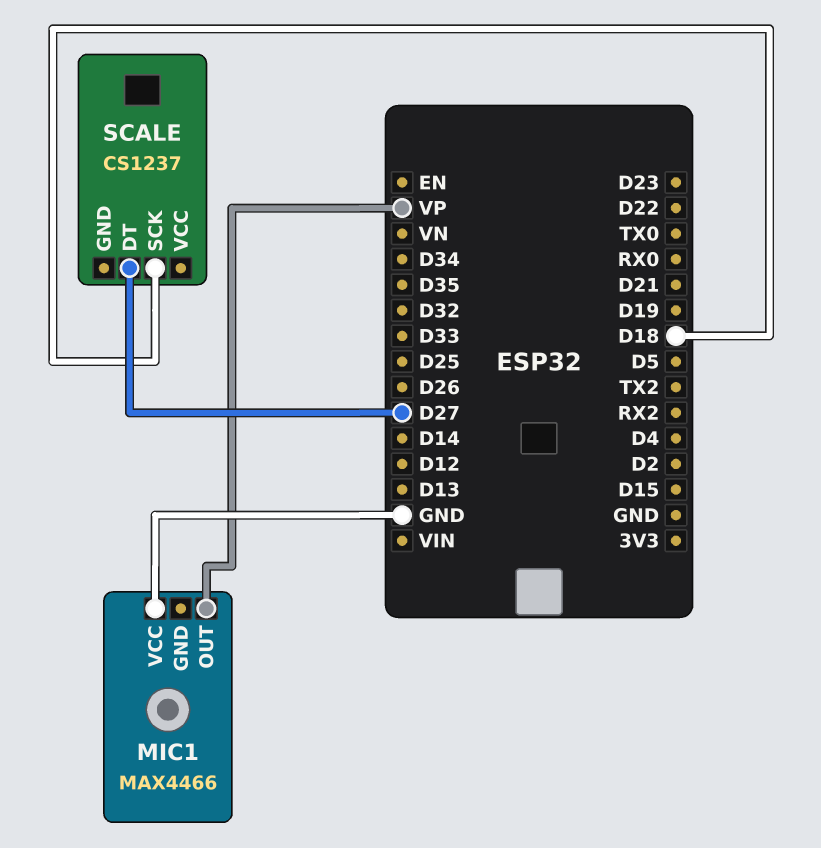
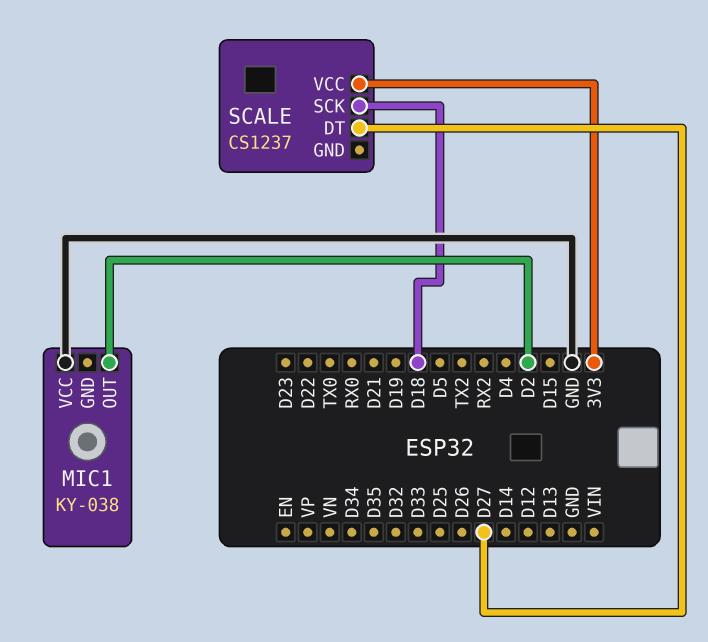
MIC1: MAX4466 -> KY-038
MIC1 pin OUT: VP -> D2
SCALE pin VCC: none -> 3V3

